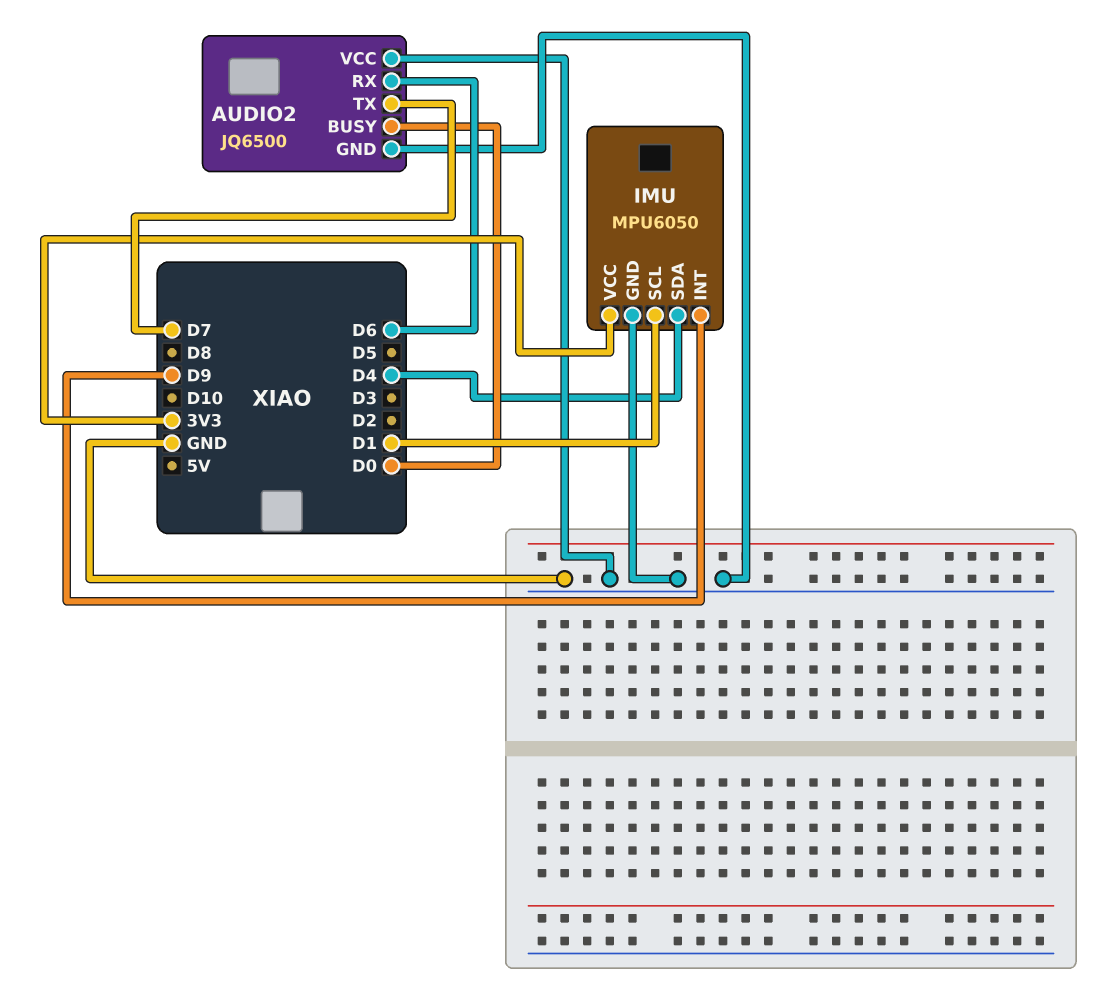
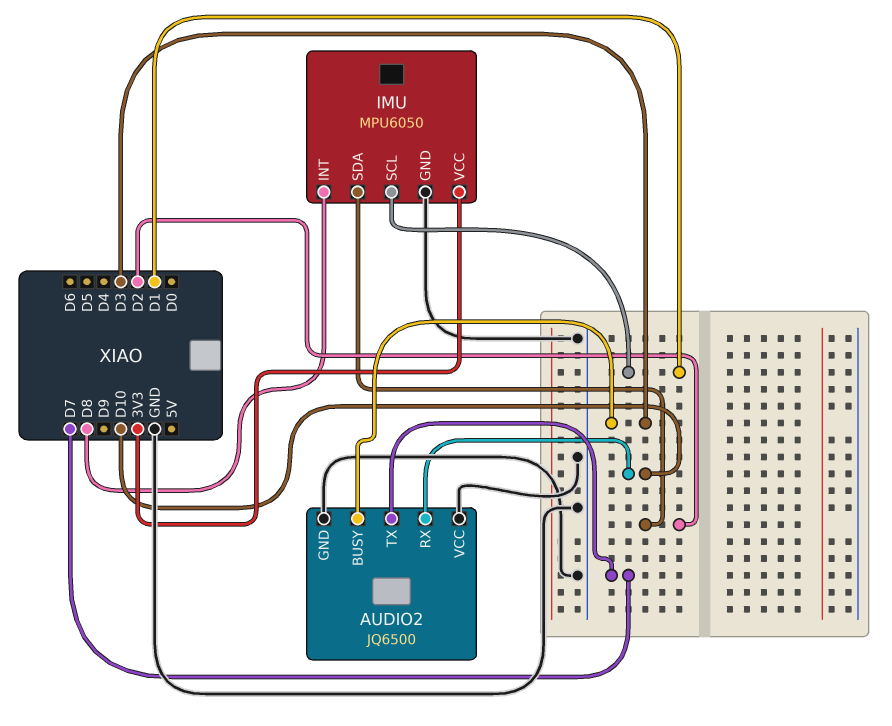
AUDIO2 pin BUSY: D0 -> D3
AUDIO2 pin RX: D6 -> D10
IMU pin INT: D9 -> D8
IMU pin SDA: D4 -> D2

